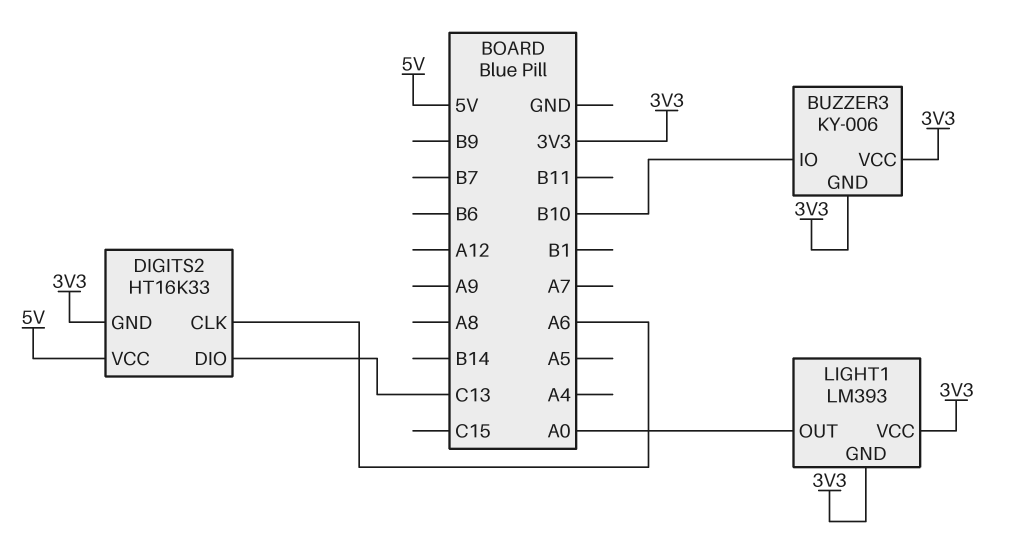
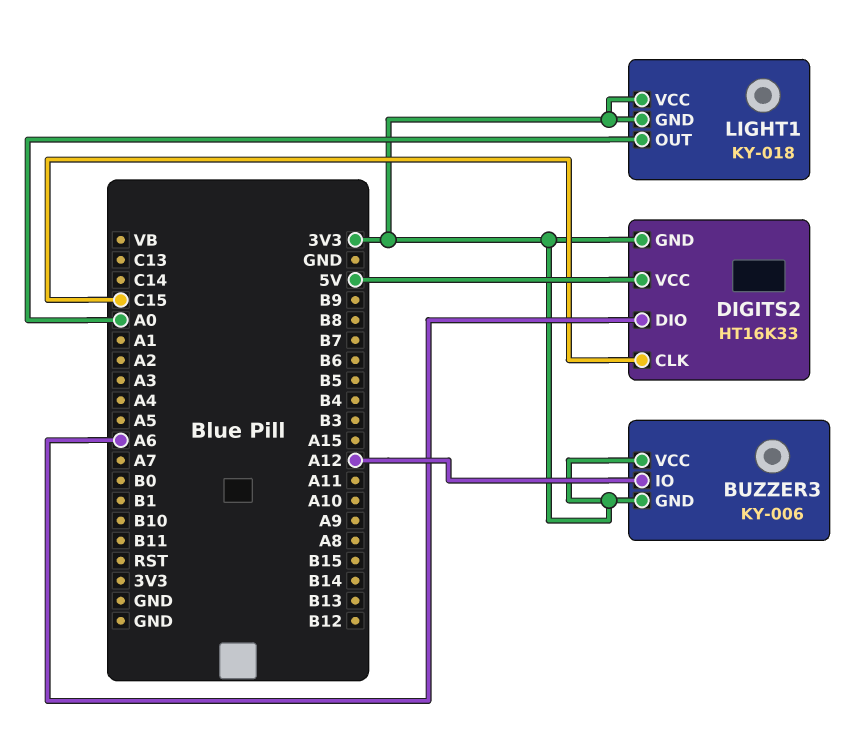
BUZZER3 pin IO: B10 -> A12
DIGITS2 pin CLK: A6 -> C15
DIGITS2 pin DIO: C13 -> A6
LIGHT1: LM393 -> KY-018

